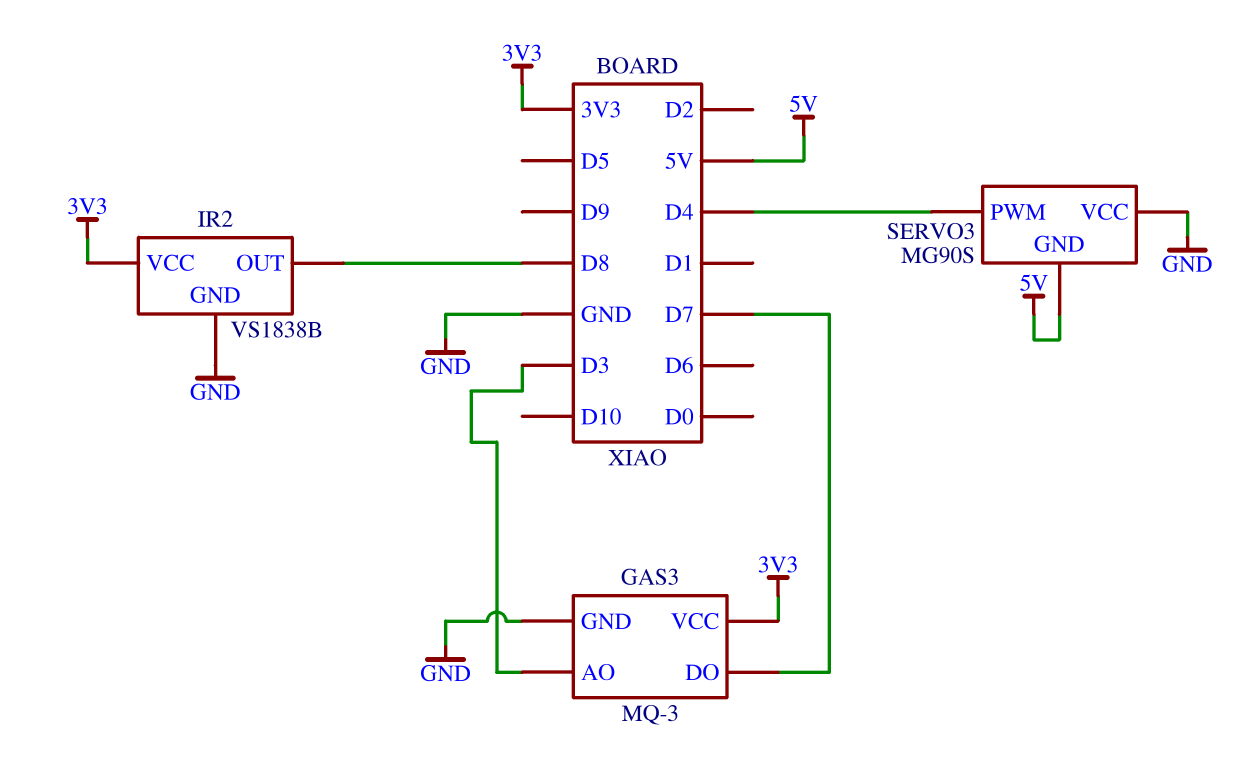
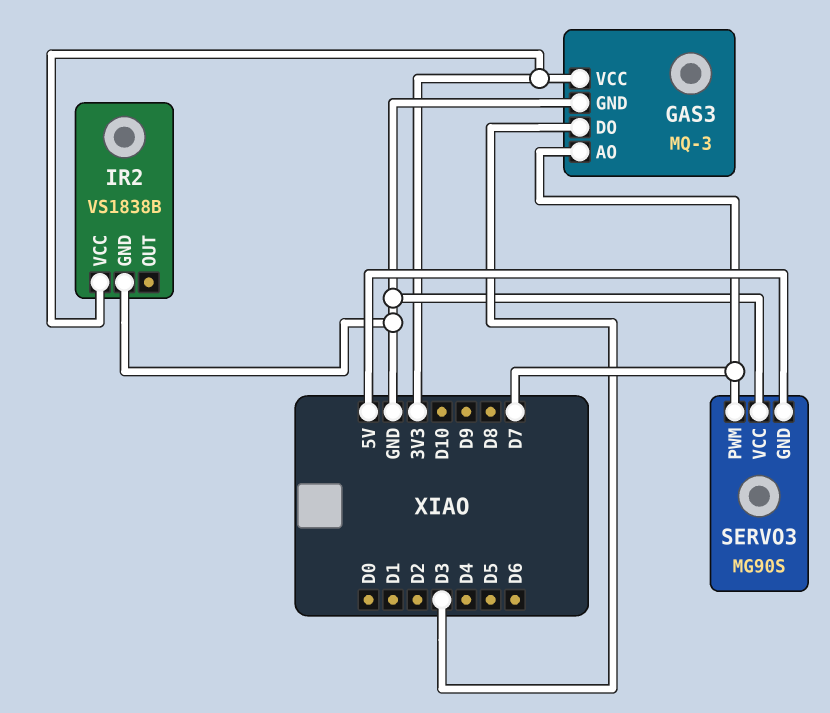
GAS3 pin AO: D3 -> D7
GAS3 pin DO: D7 -> D3
IR2 pin OUT: D8 -> none
SERVO3 pin PWM: D4 -> D7

